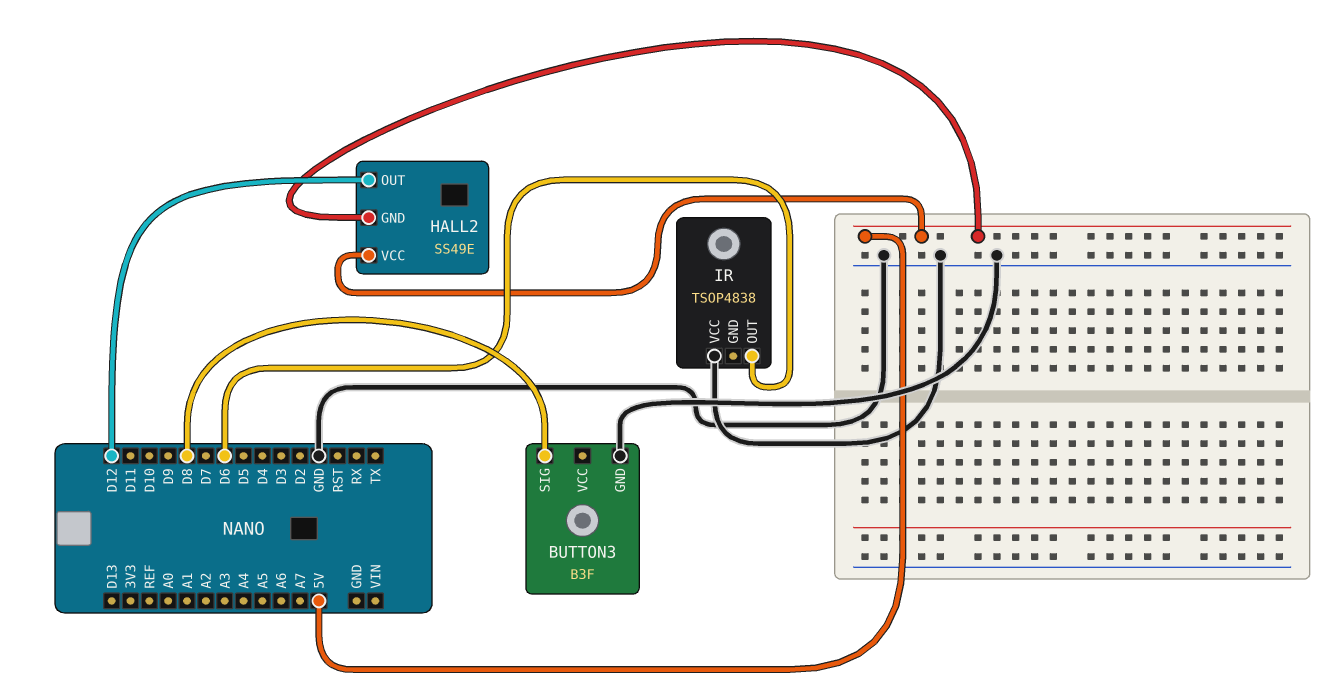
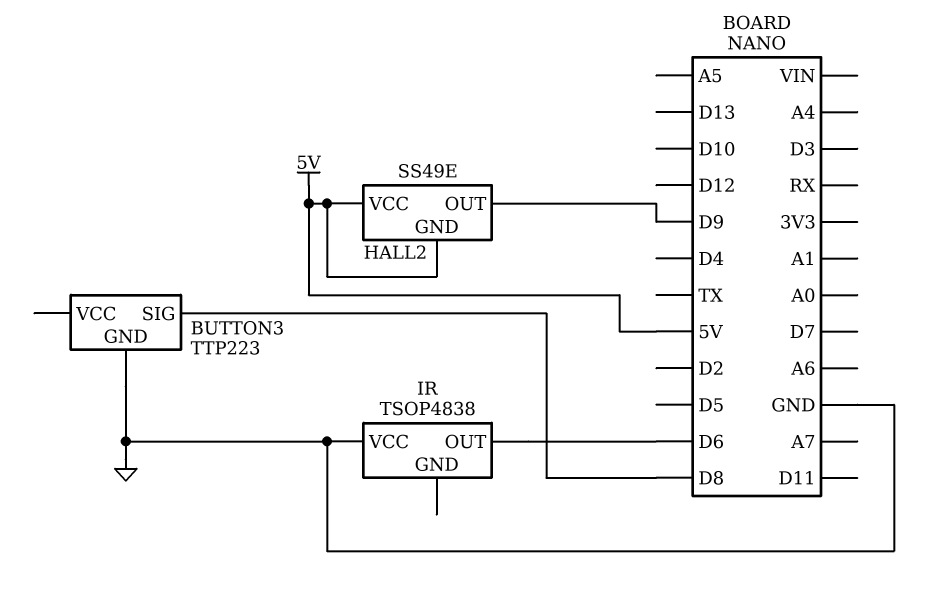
BUTTON3: B3F -> TTP223
HALL2 pin OUT: D12 -> D9

